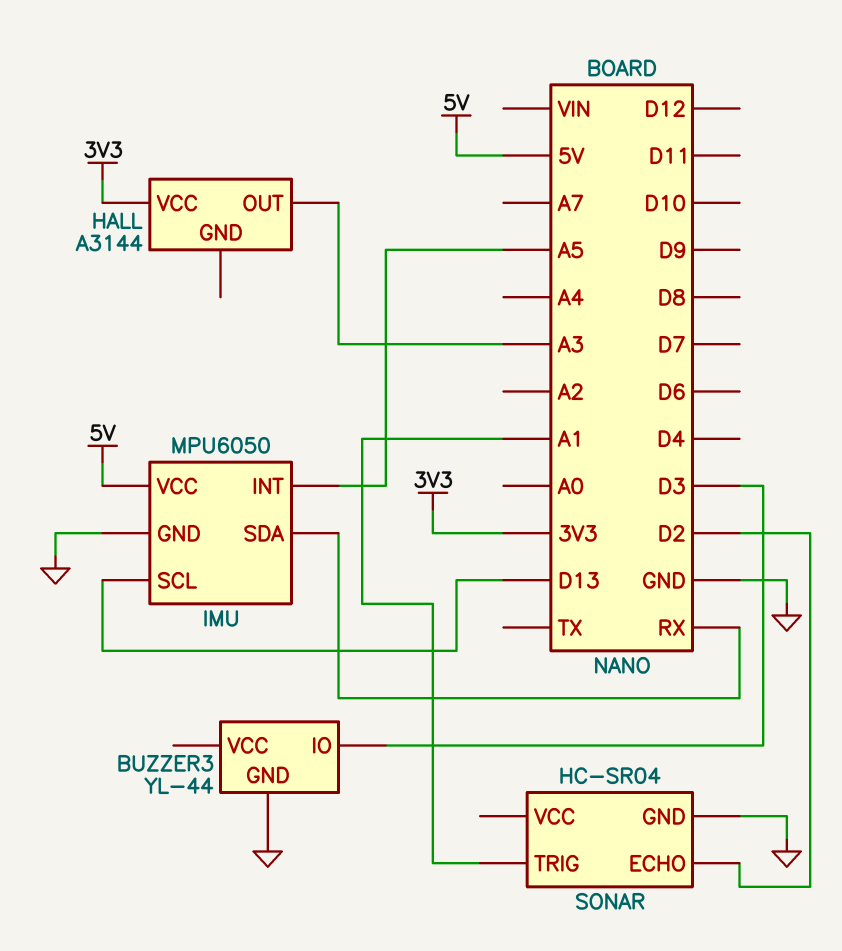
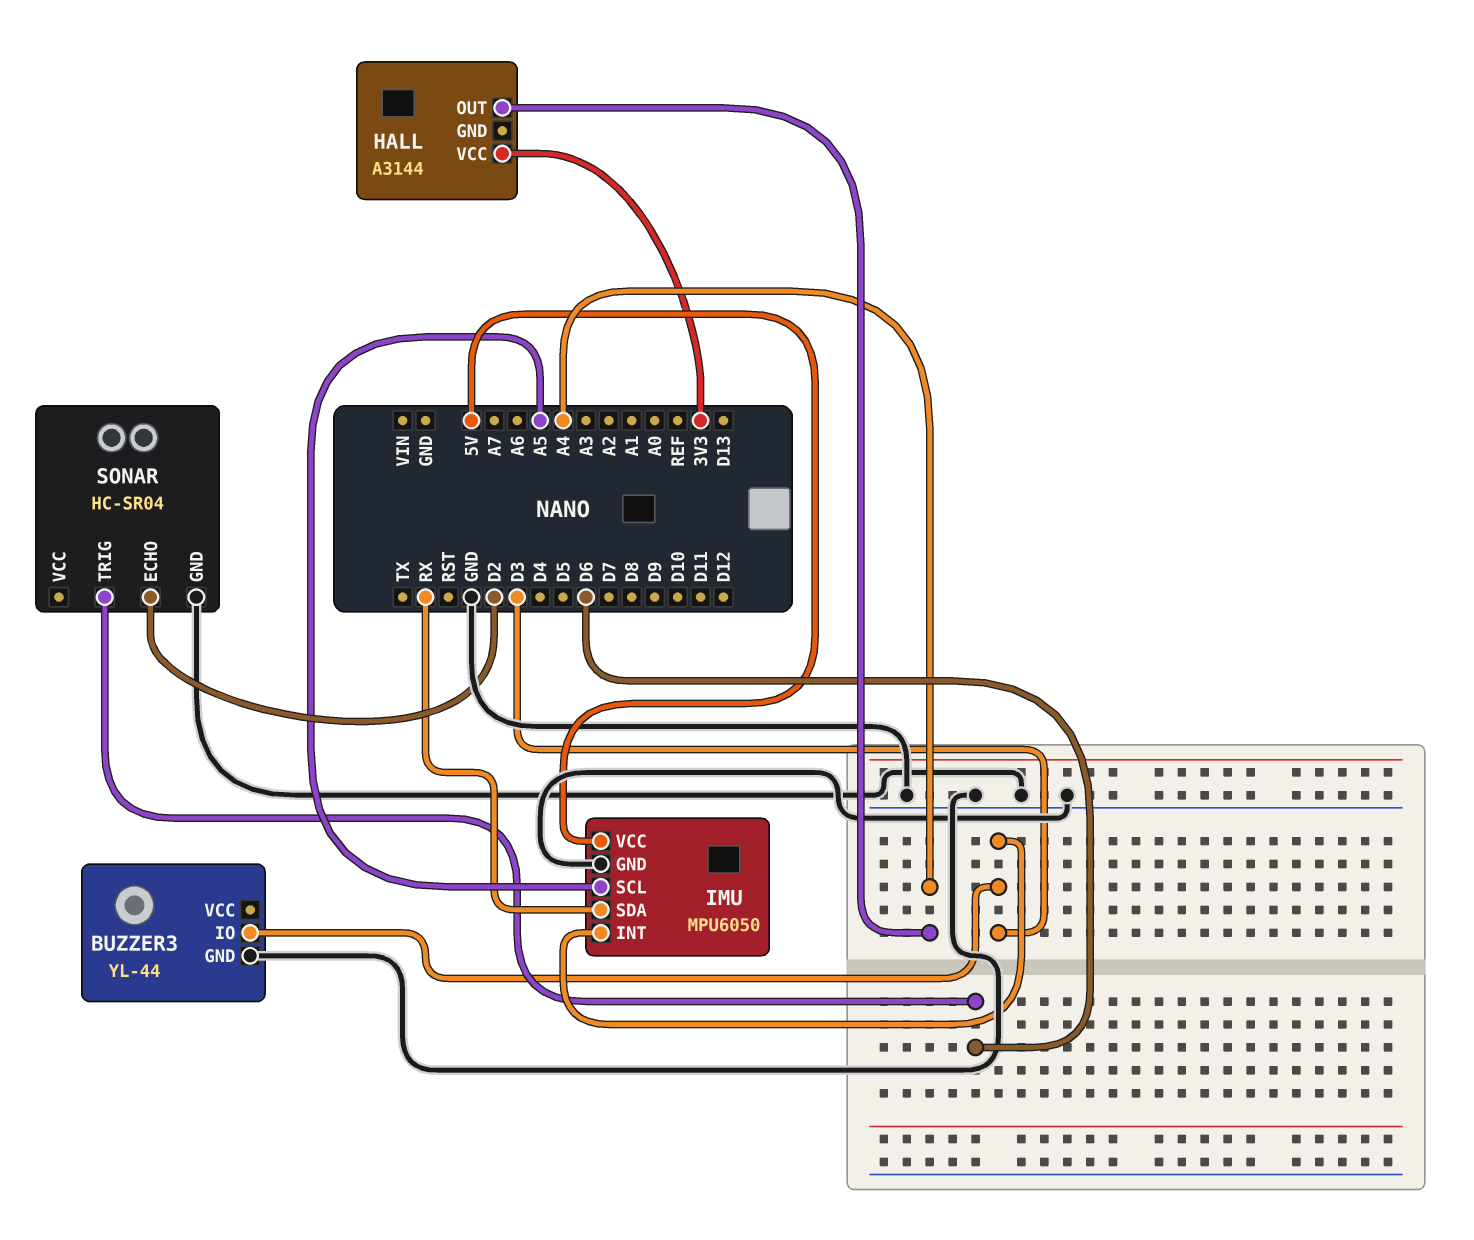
HALL pin OUT: A3 -> A4
IMU pin INT: A5 -> D3
IMU pin SCL: D13 -> A5
SONAR pin TRIG: A1 -> D6

